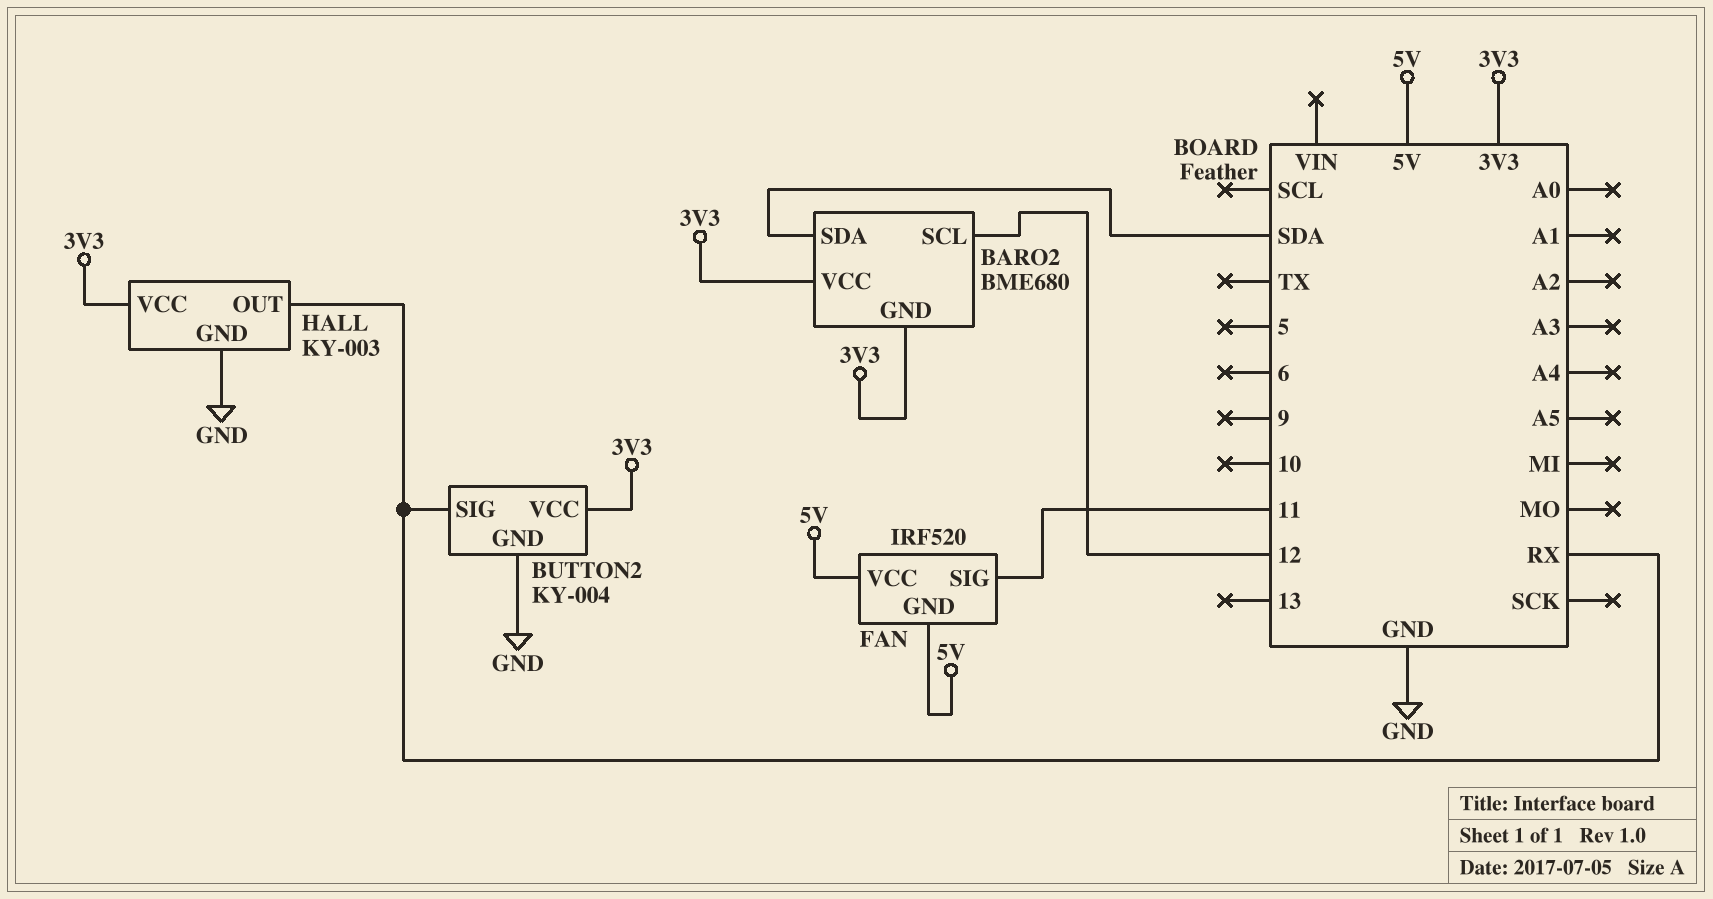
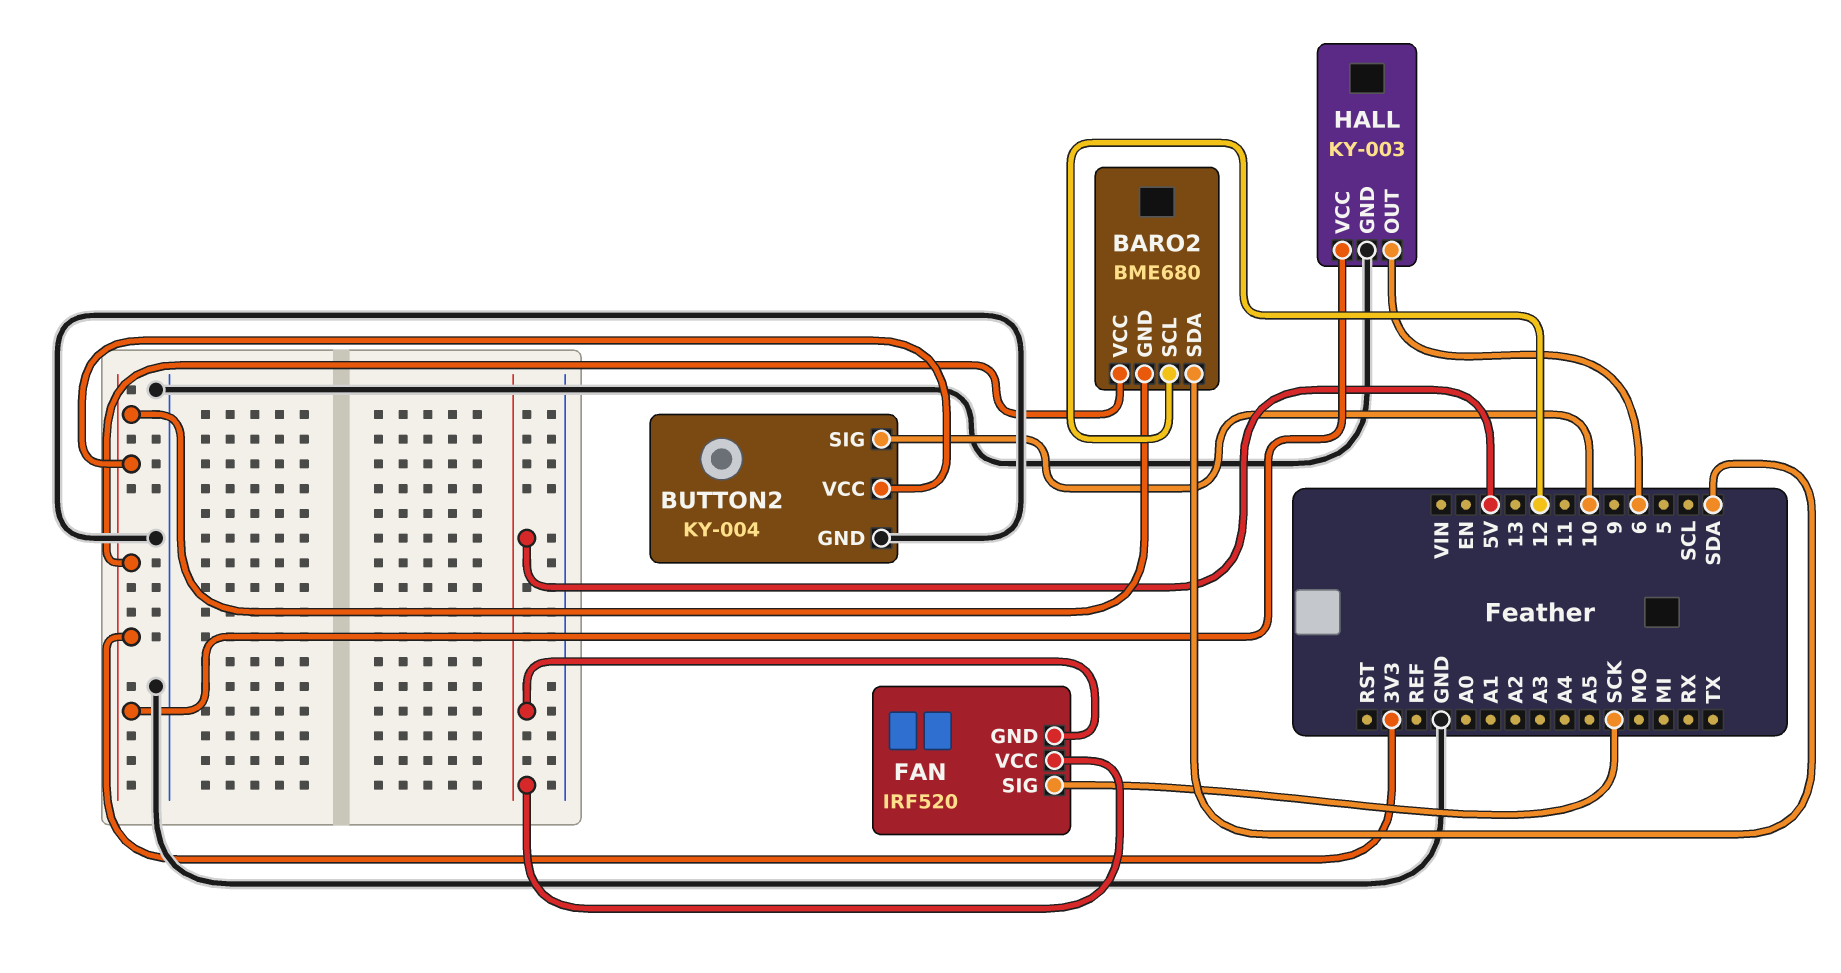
BUTTON2 pin SIG: RX -> 10
FAN pin SIG: 11 -> SCK
HALL pin OUT: RX -> 6

